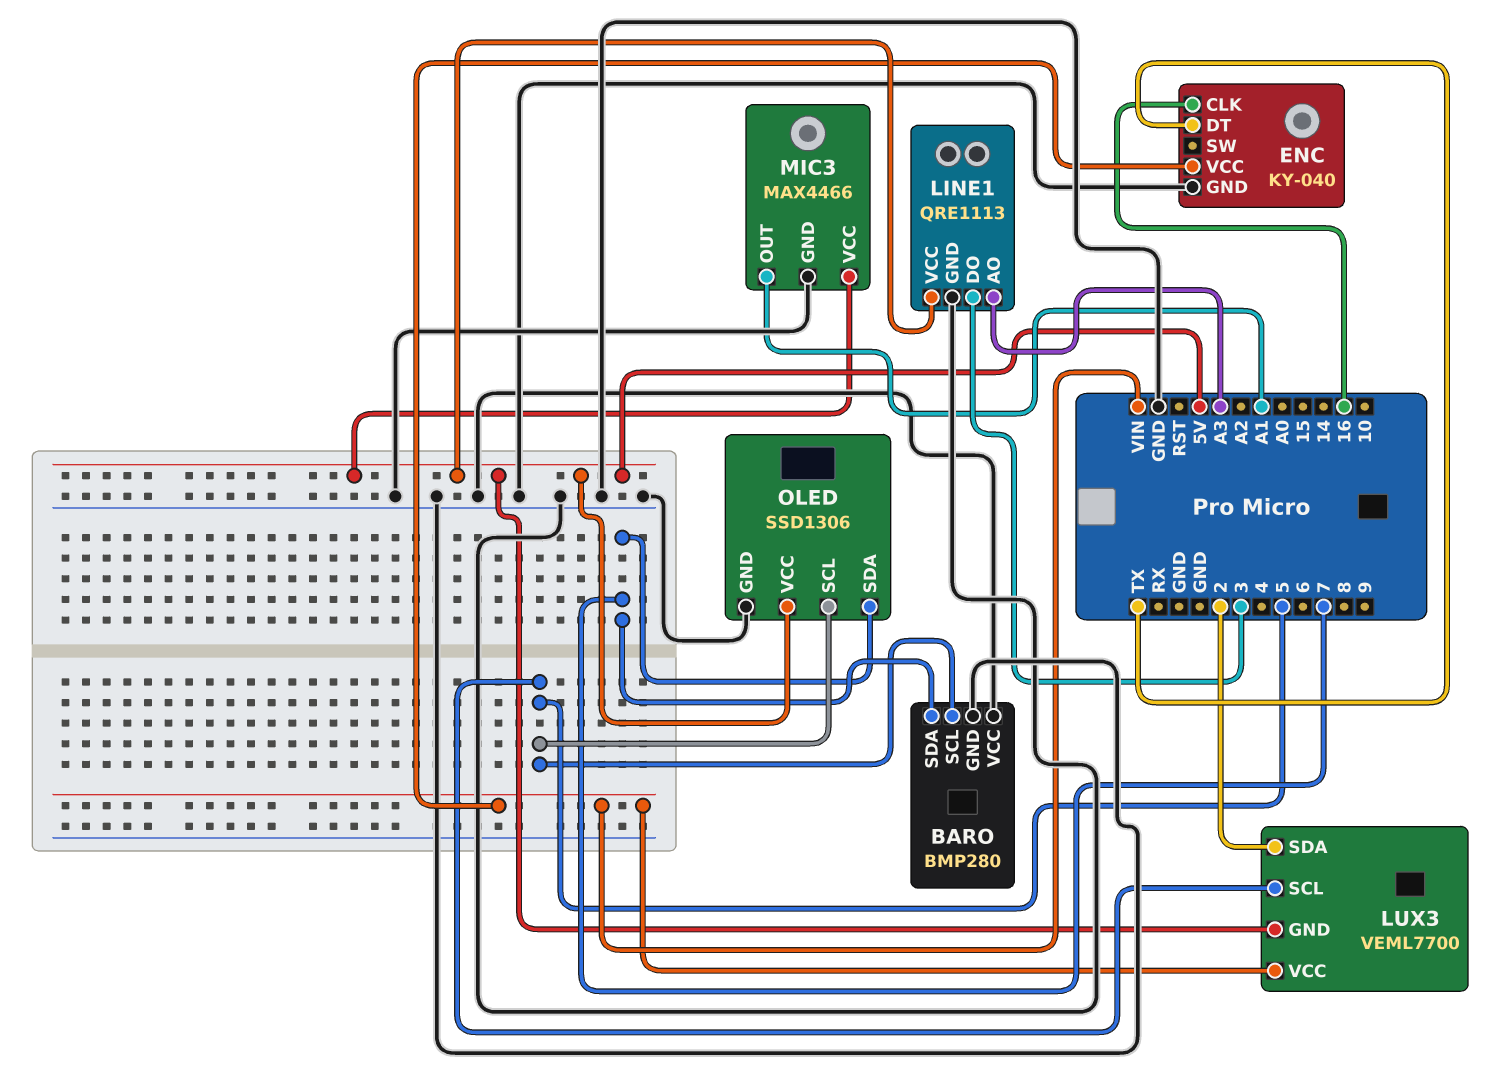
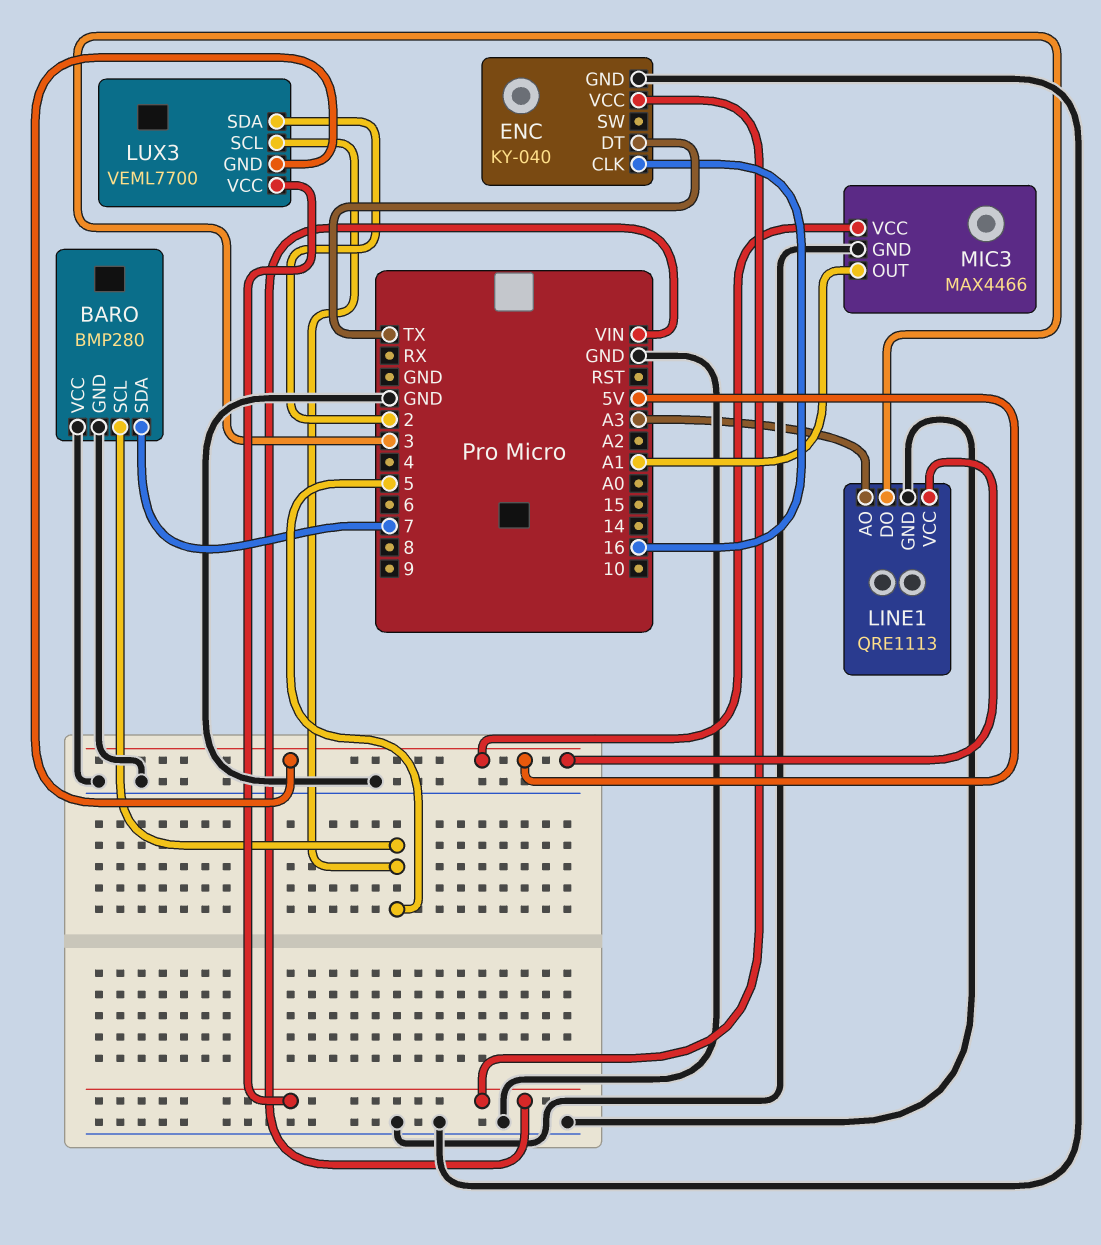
OLED: SSD1306 -> none
OLED pin GND: GND -> none
OLED pin SCL: 5 -> none
OLED pin SDA: 7 -> none
OLED pin VCC: 5V -> none

